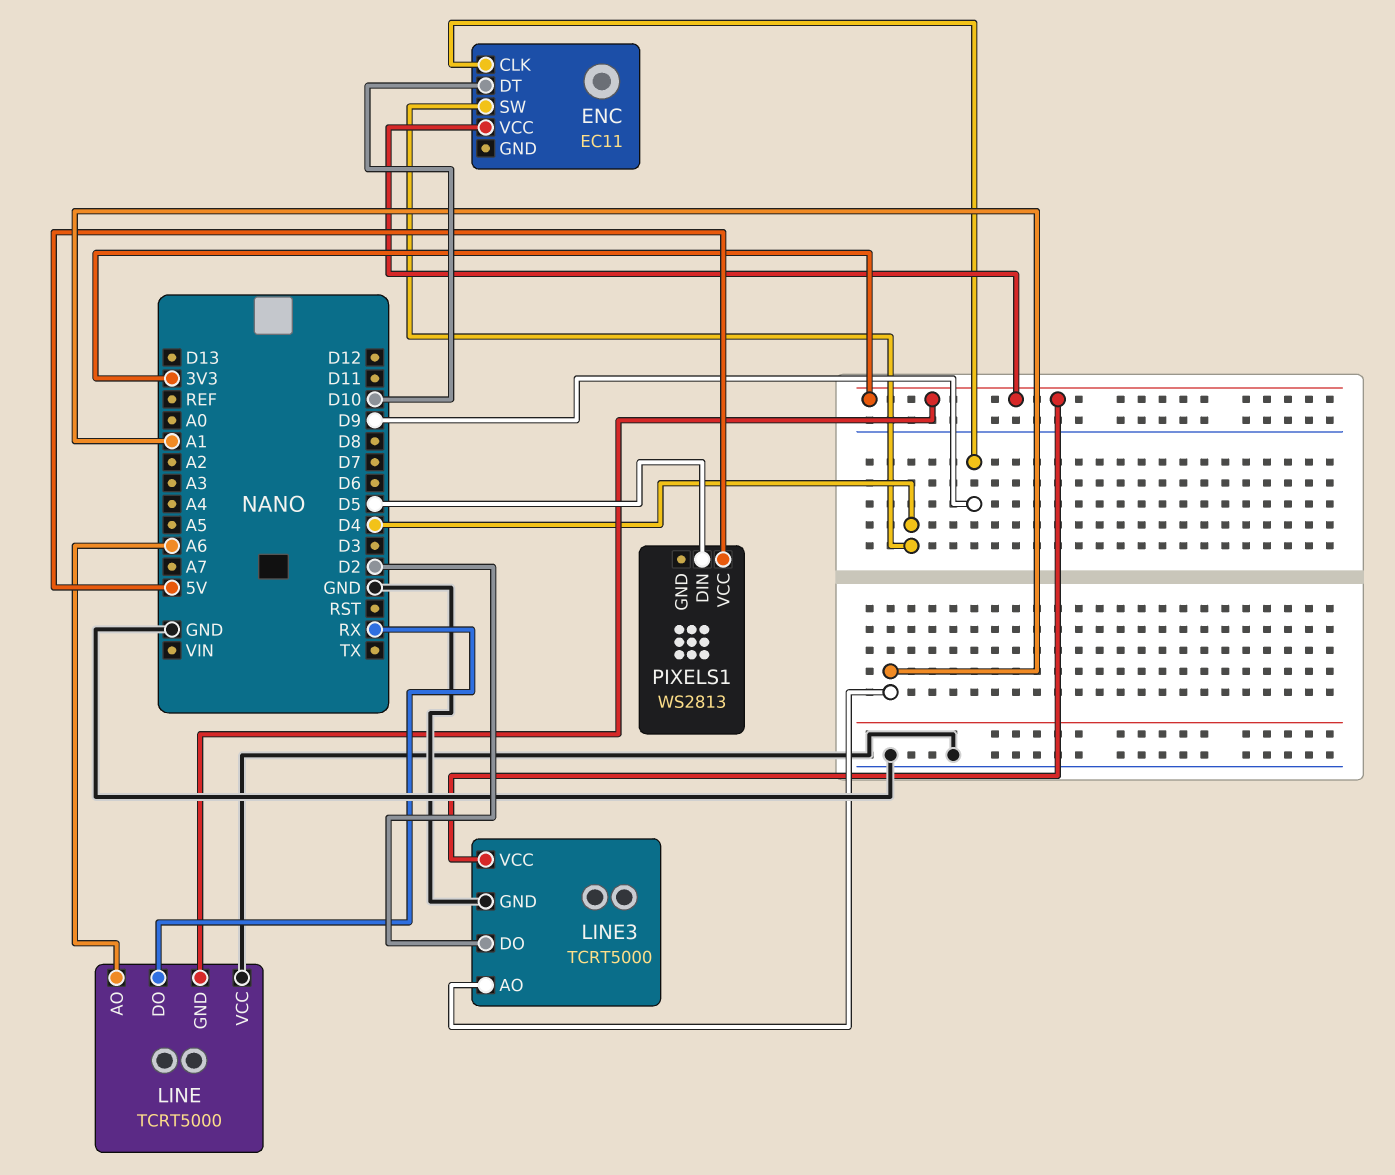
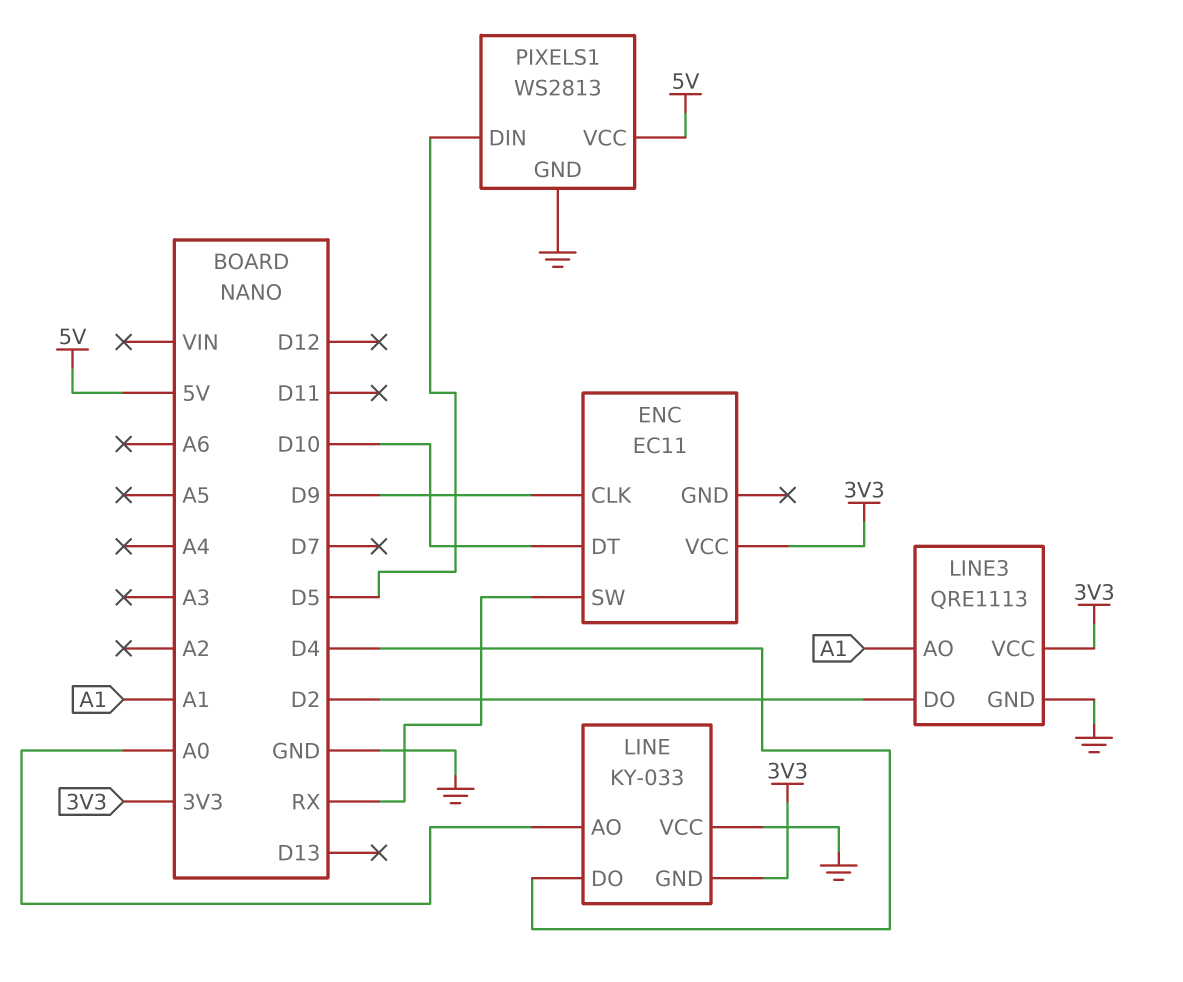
ENC pin SW: D4 -> RX
LINE: TCRT5000 -> KY-033
LINE pin AO: A6 -> A0
LINE pin DO: RX -> D4
LINE3: TCRT5000 -> QRE1113
PIXELS1 pin GND: none -> GND

